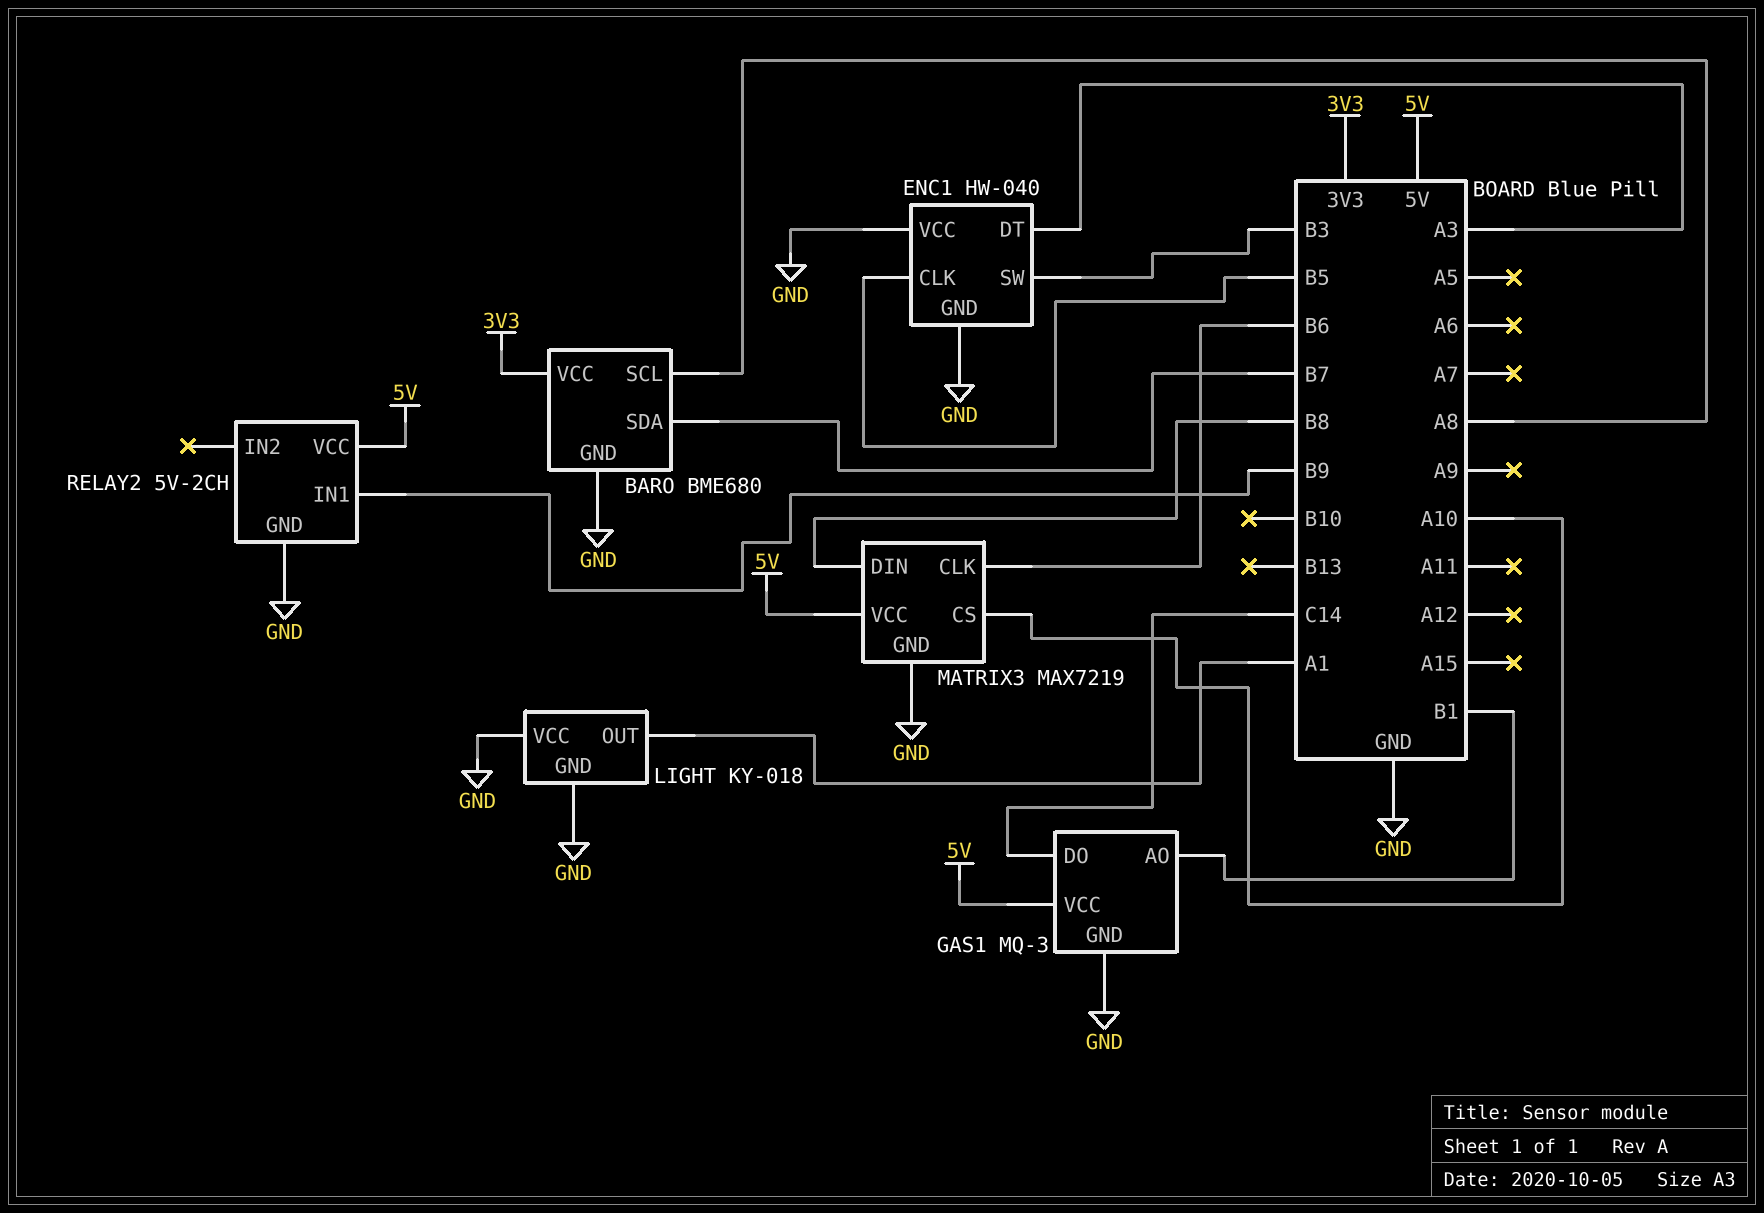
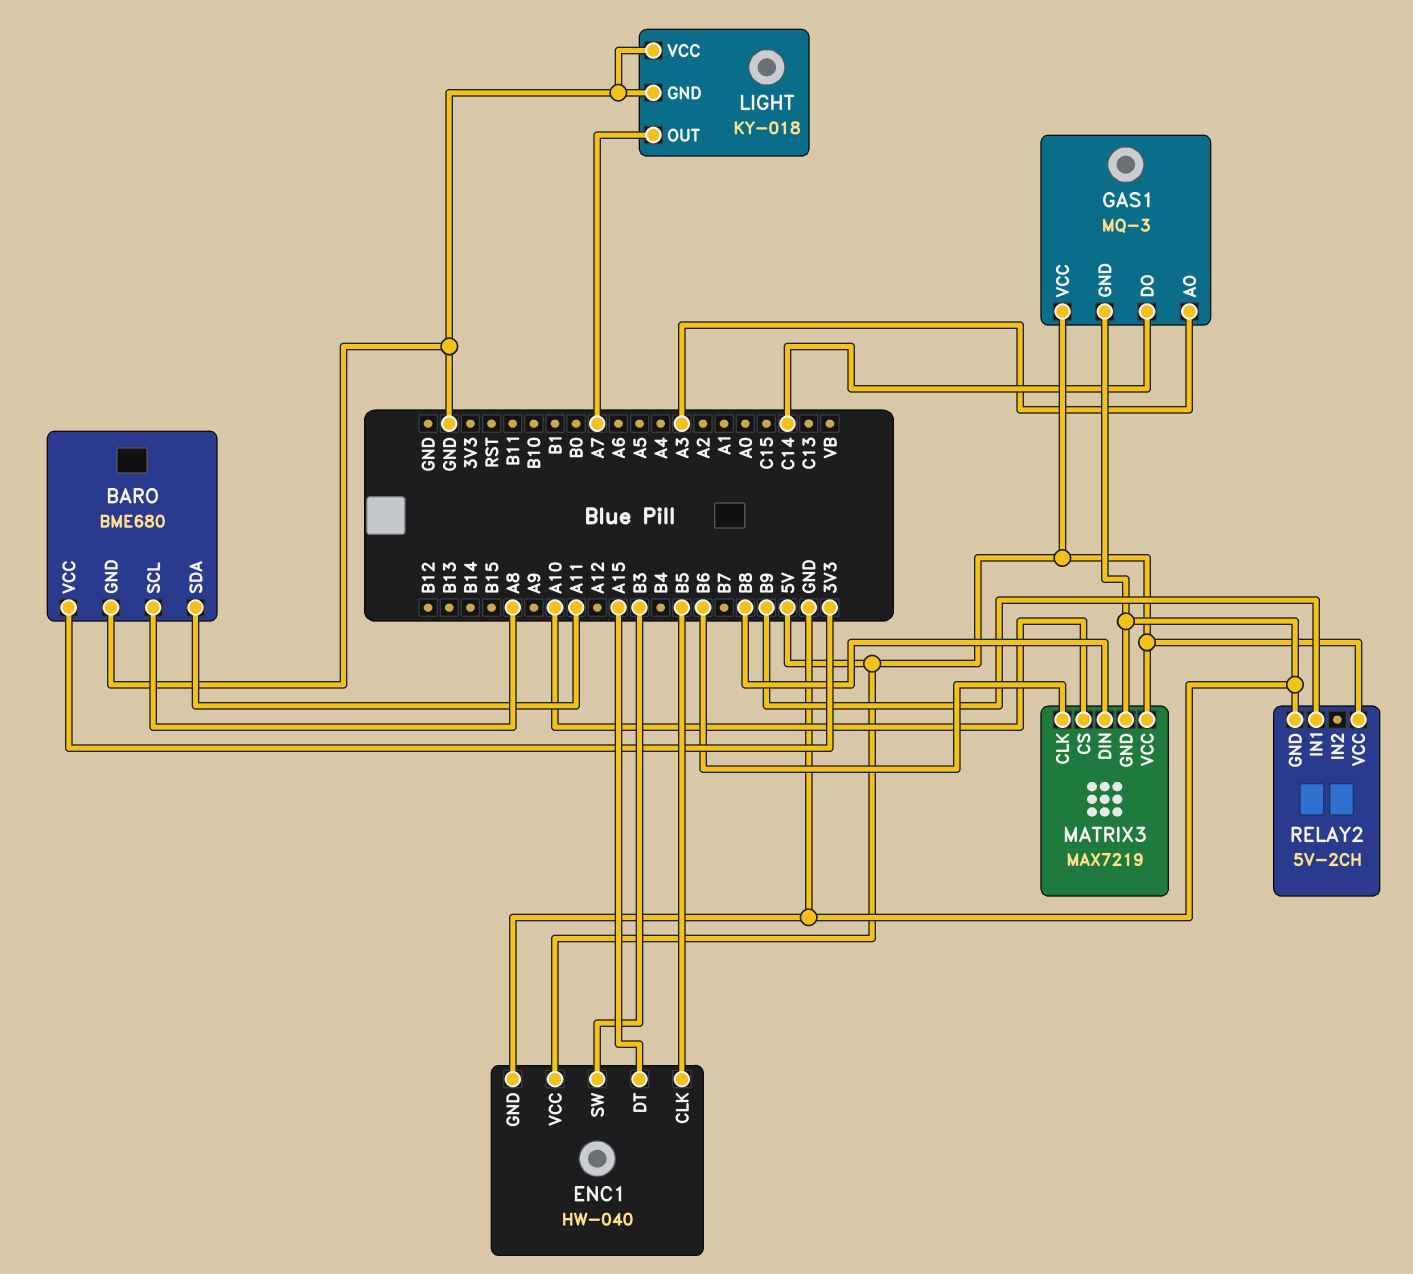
BARO pin SDA: B7 -> A11
ENC1 pin DT: A3 -> A15
ENC1 pin VCC: GND -> 5V
GAS1 pin AO: B1 -> A3
LIGHT pin OUT: A1 -> A7

